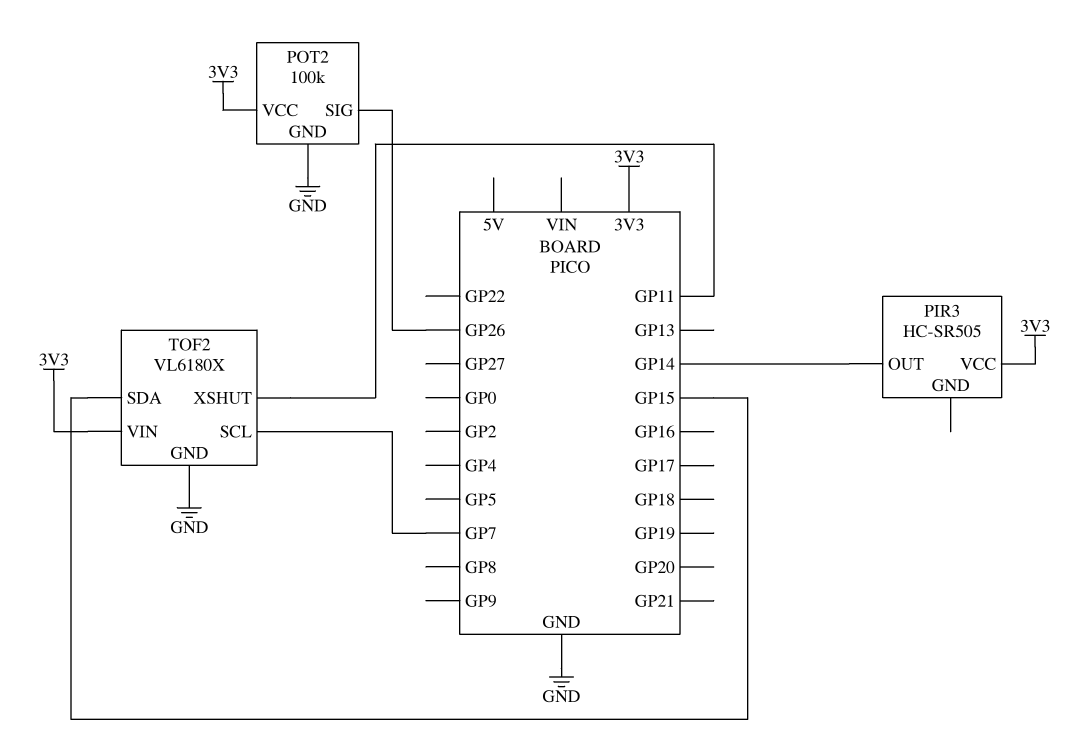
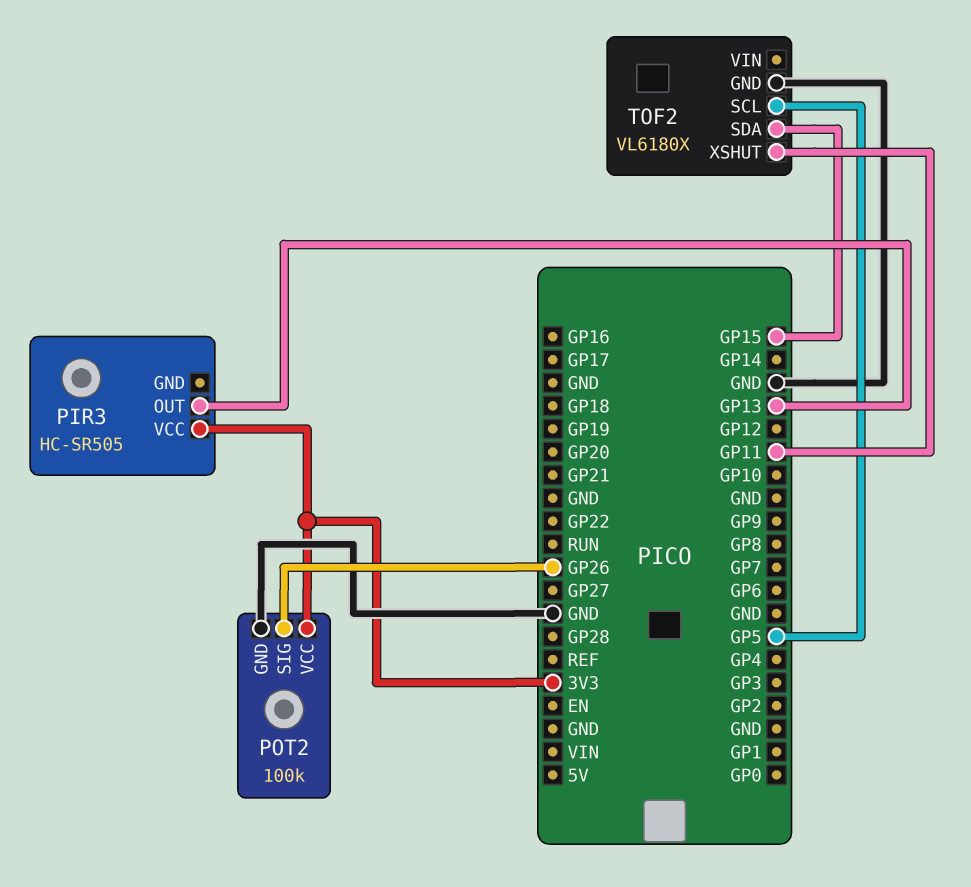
PIR3 pin OUT: GP14 -> GP13
TOF2 pin SCL: GP7 -> GP5
TOF2 pin VIN: 3V3 -> none

